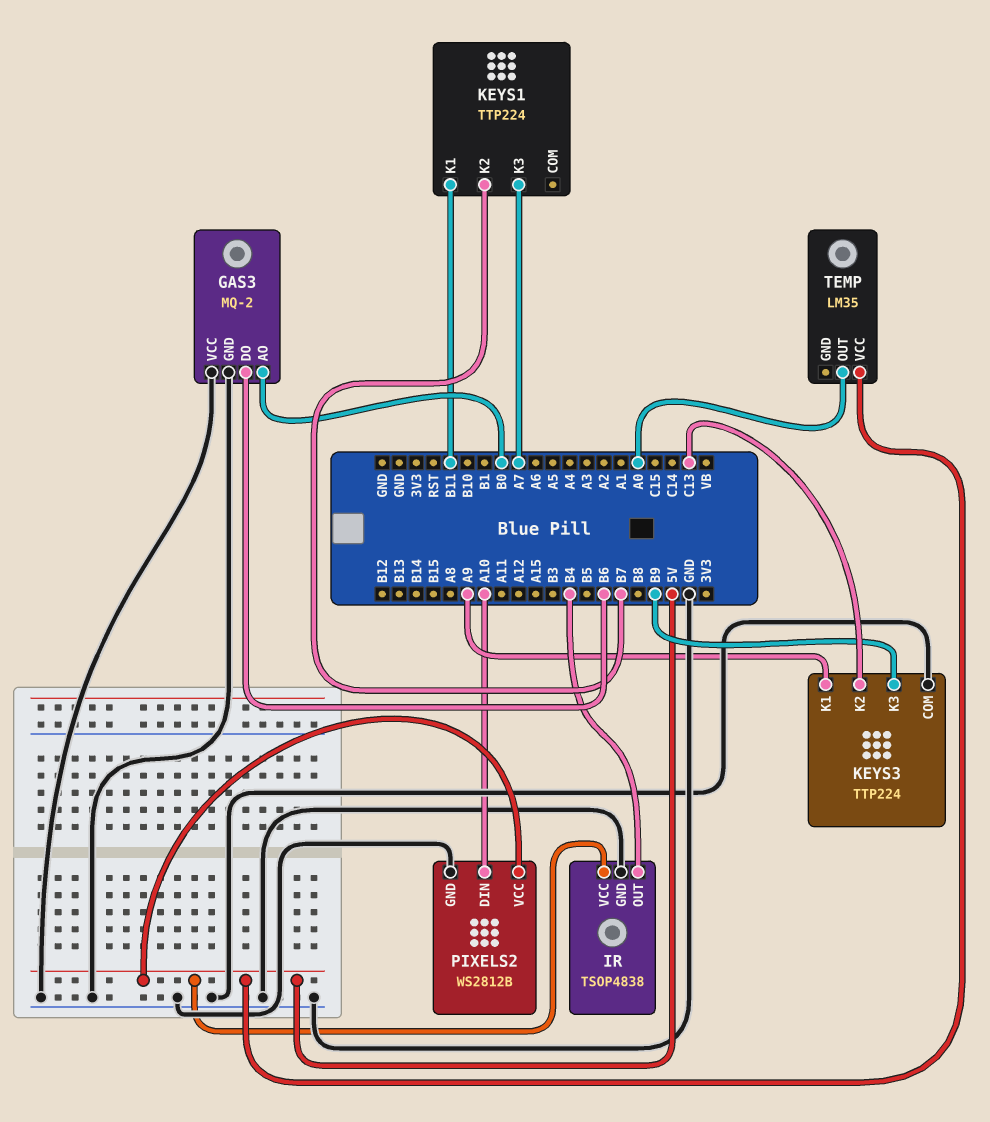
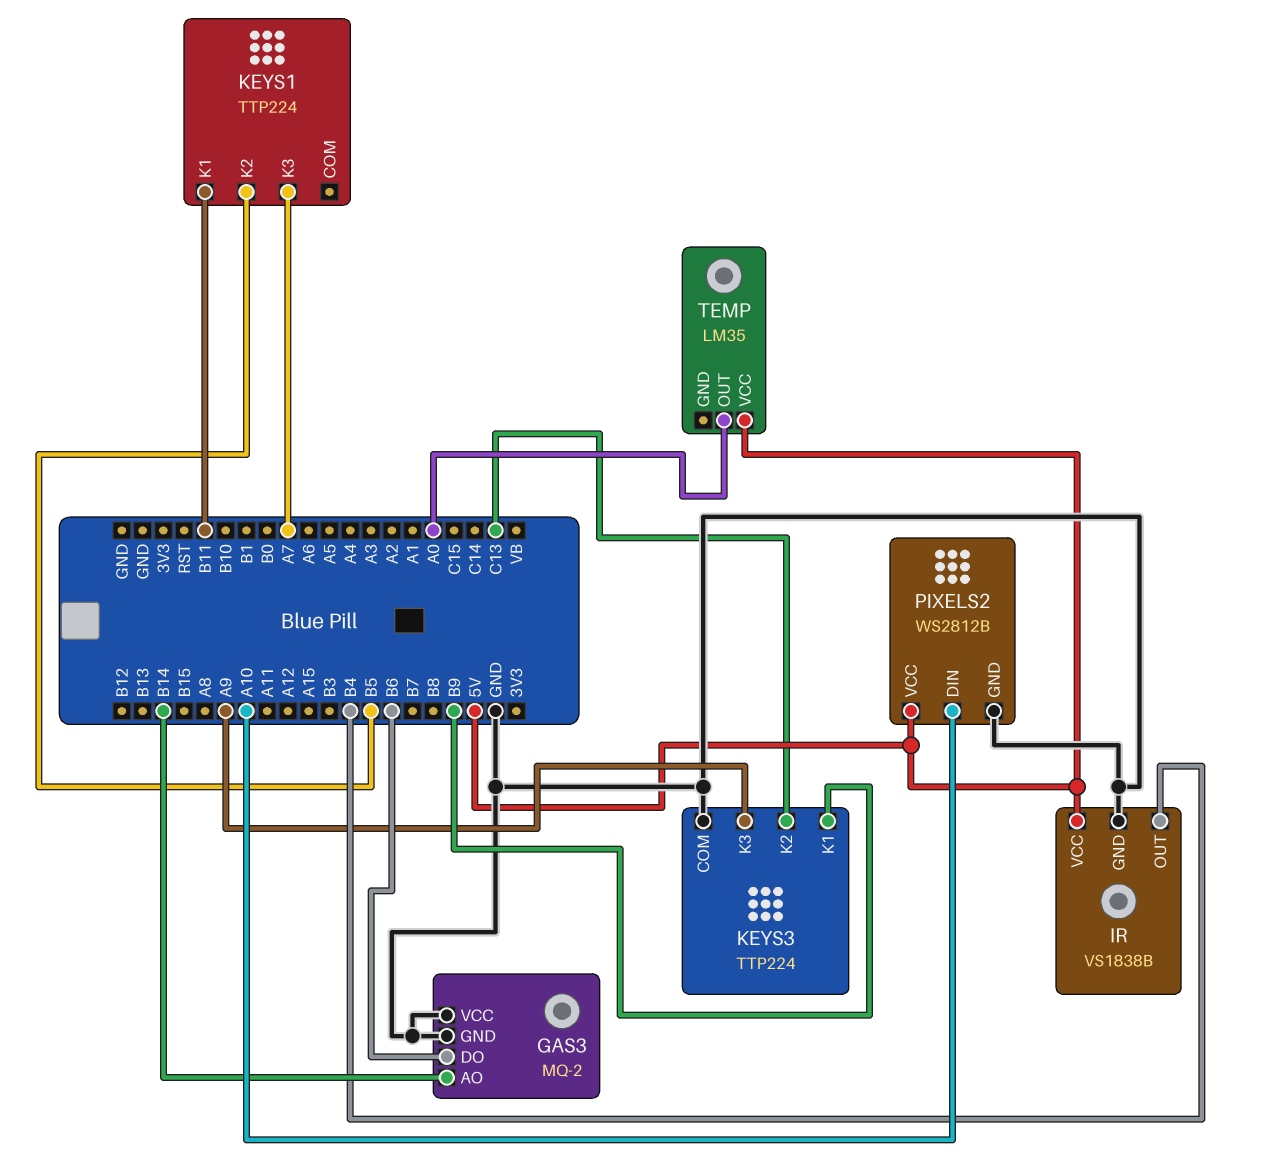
GAS3 pin AO: B0 -> B14
IR: TSOP4838 -> VS1838B
KEYS1 pin K2: B7 -> B5
KEYS3 pin K1: A9 -> B9
KEYS3 pin K3: B9 -> A9

